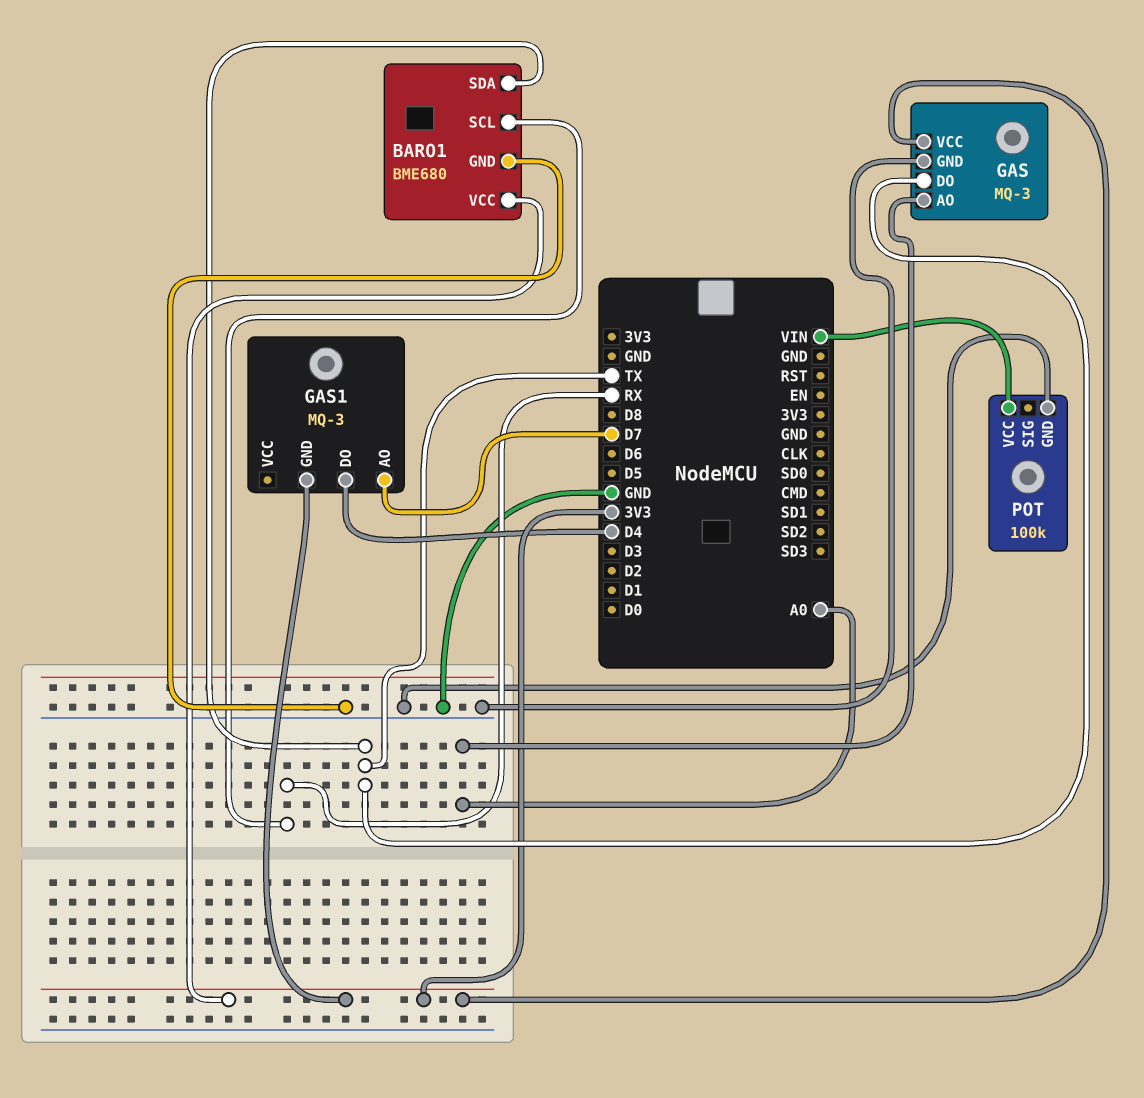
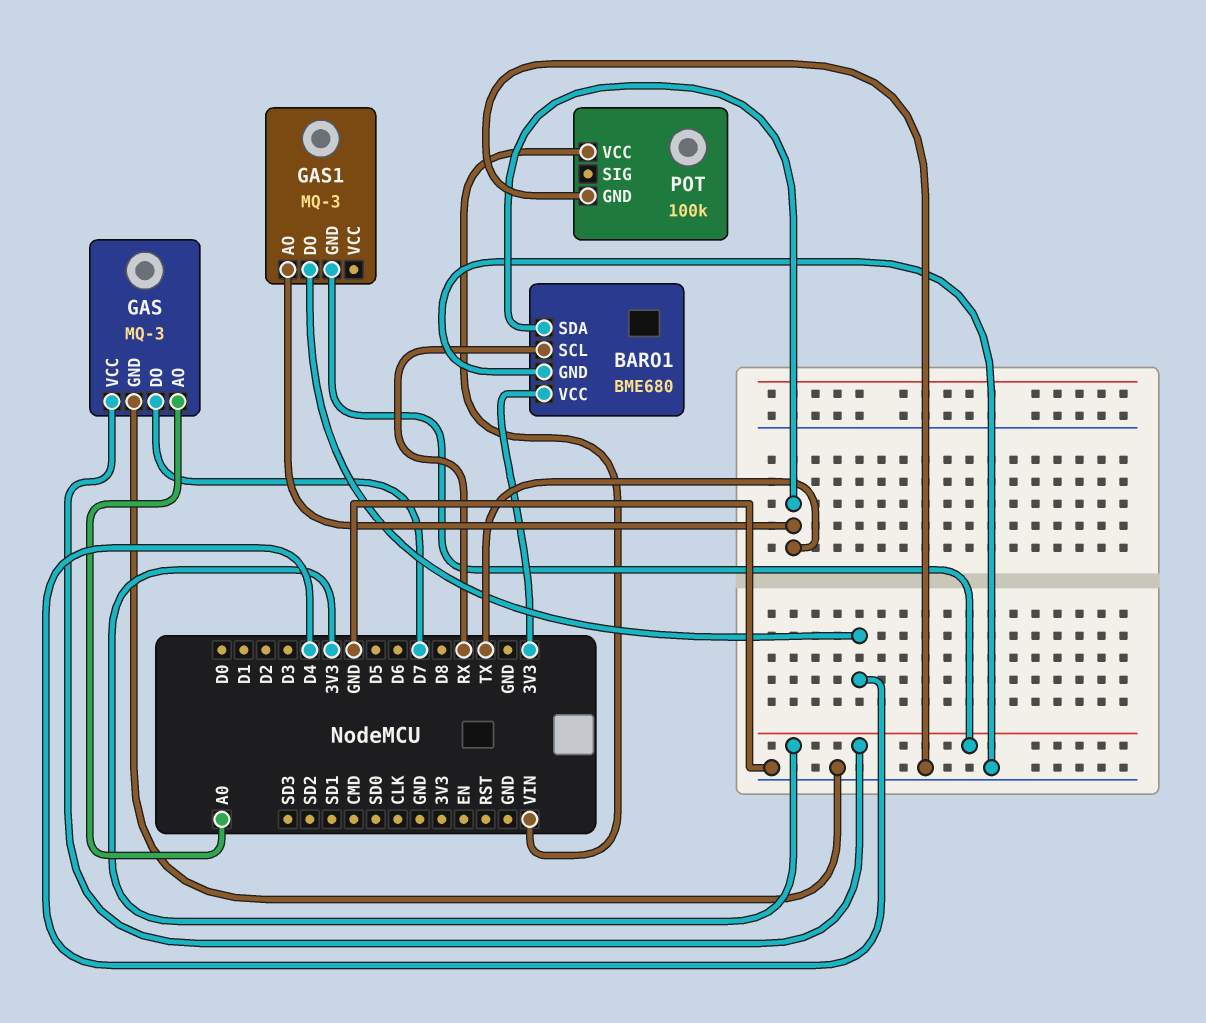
GAS pin DO: TX -> D7
GAS1 pin AO: D7 -> TX

